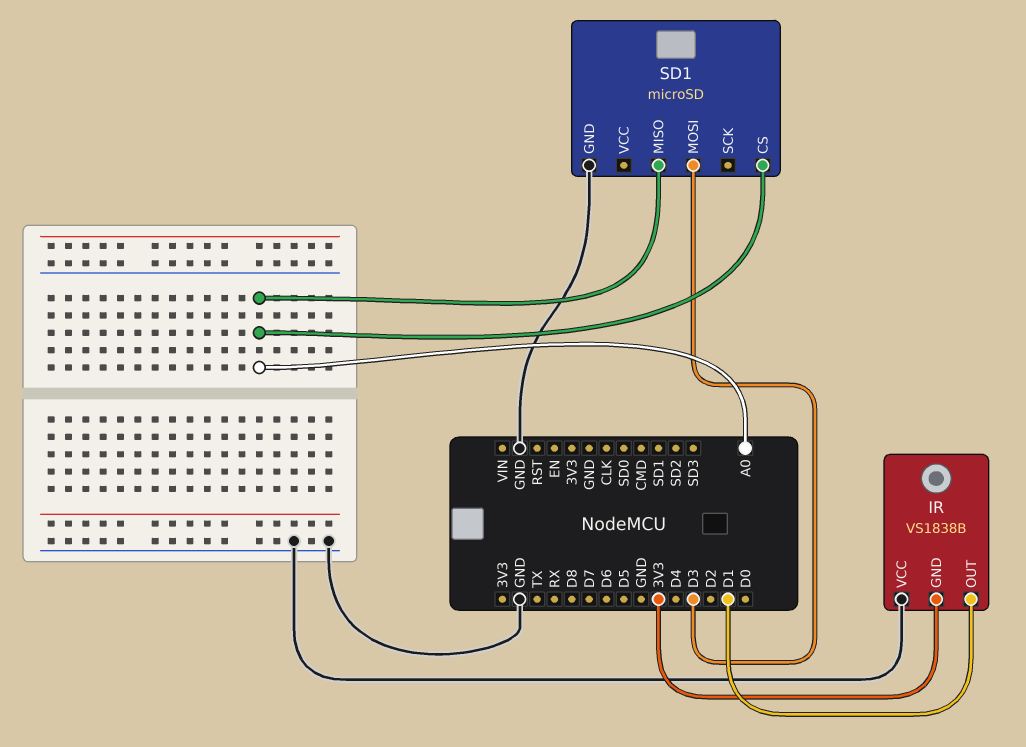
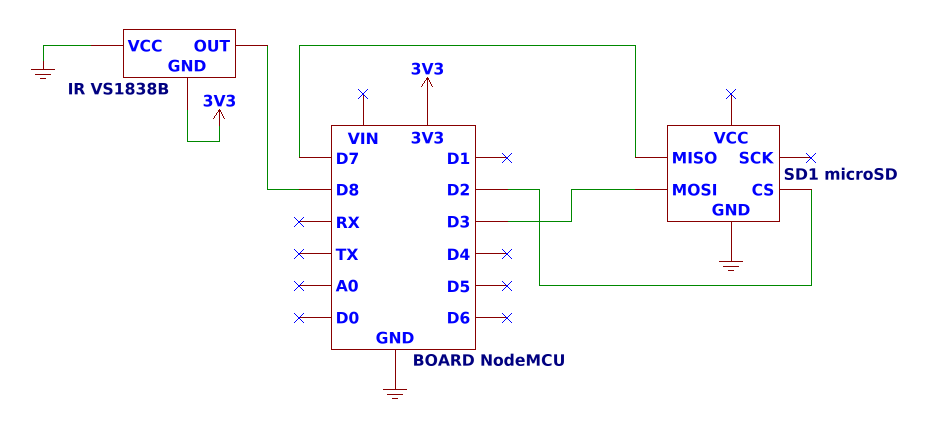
IR pin OUT: D1 -> D8
SD1 pin CS: A0 -> D2
SD1 pin MISO: A0 -> D7

